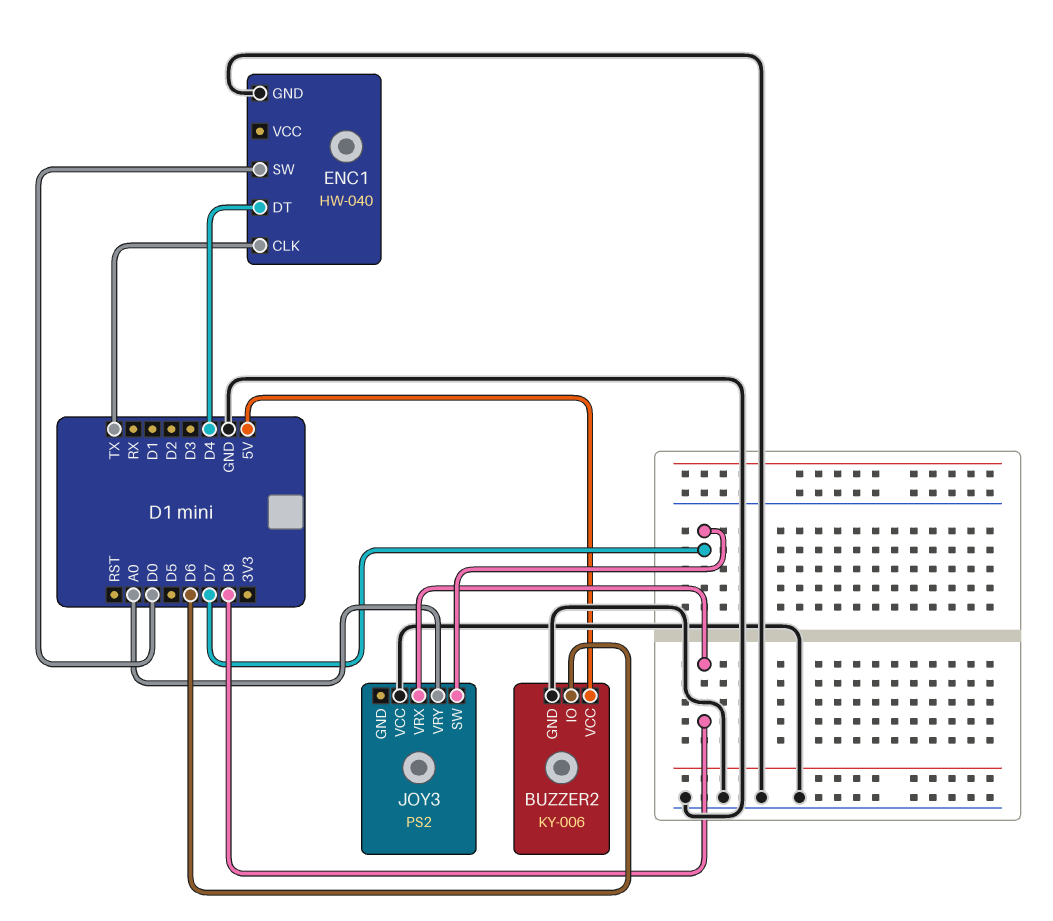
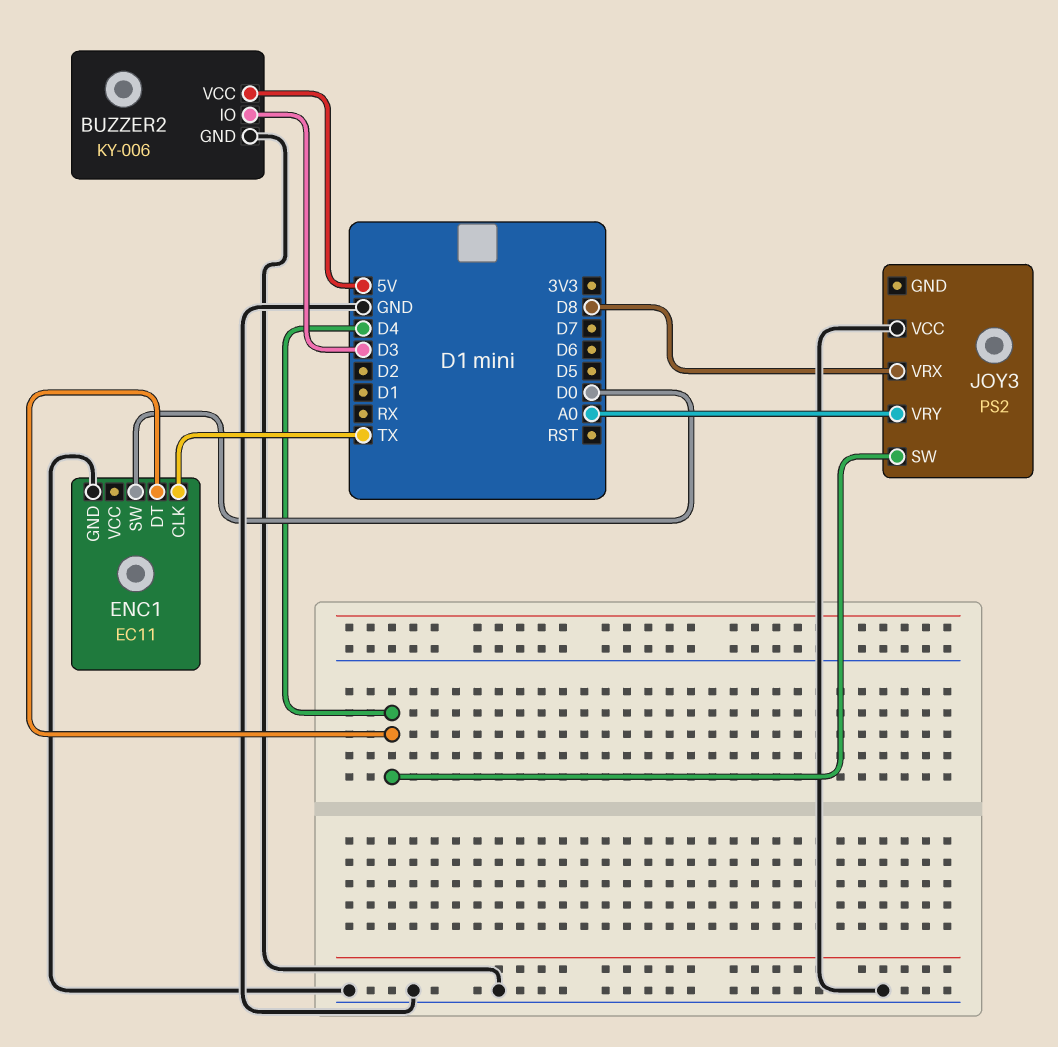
BUZZER2 pin IO: D6 -> D3
ENC1: HW-040 -> EC11
JOY3 pin SW: D7 -> D4

